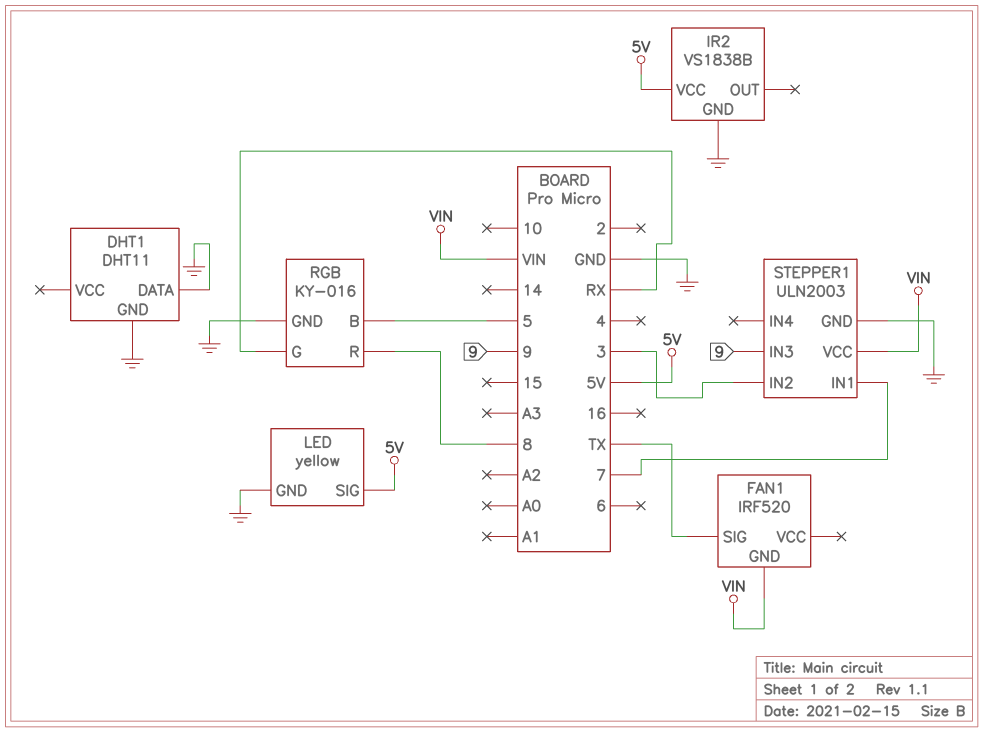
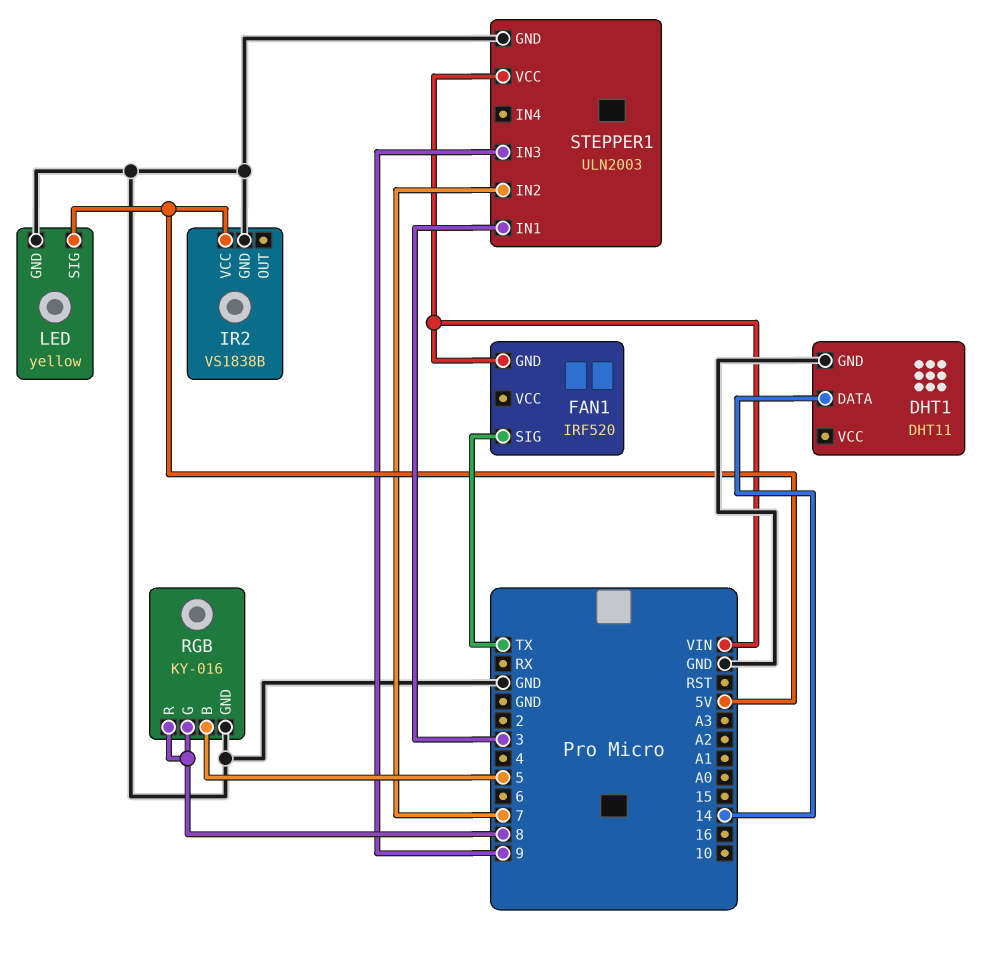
DHT1 pin DATA: GND -> 14
RGB pin G: RX -> 8
STEPPER1 pin IN1: 7 -> 3
STEPPER1 pin IN2: 3 -> 7

